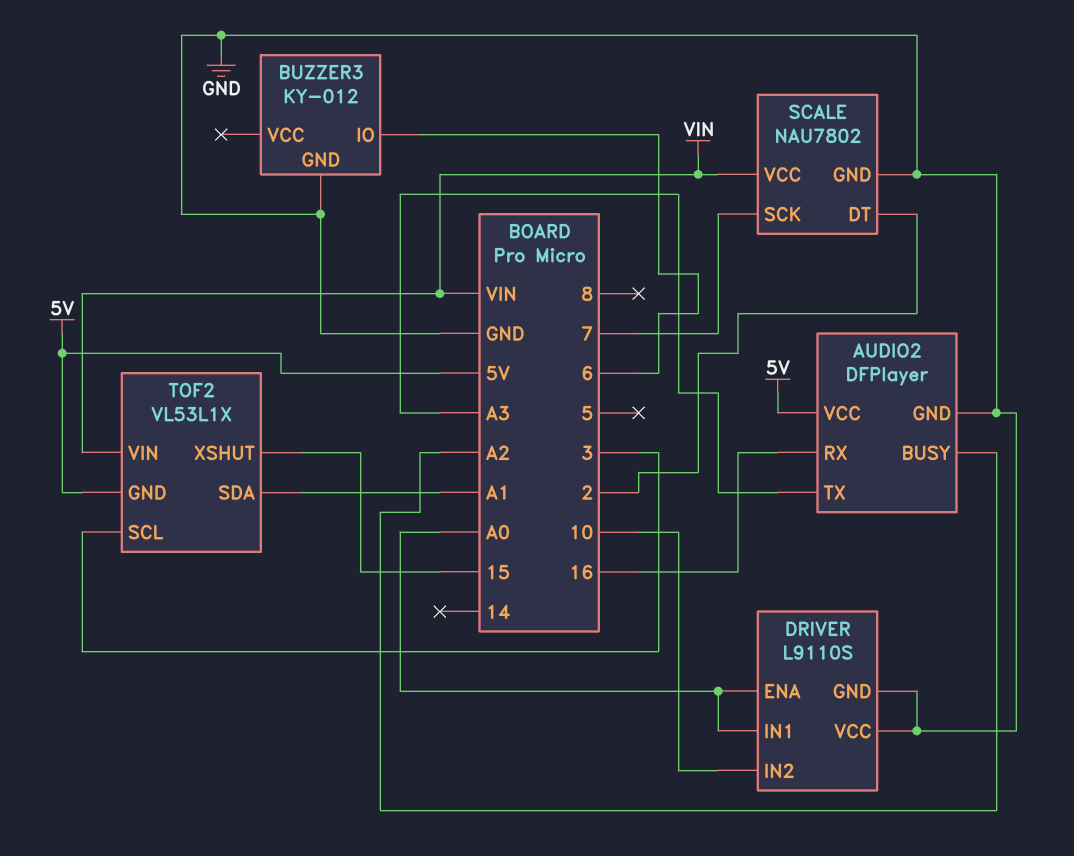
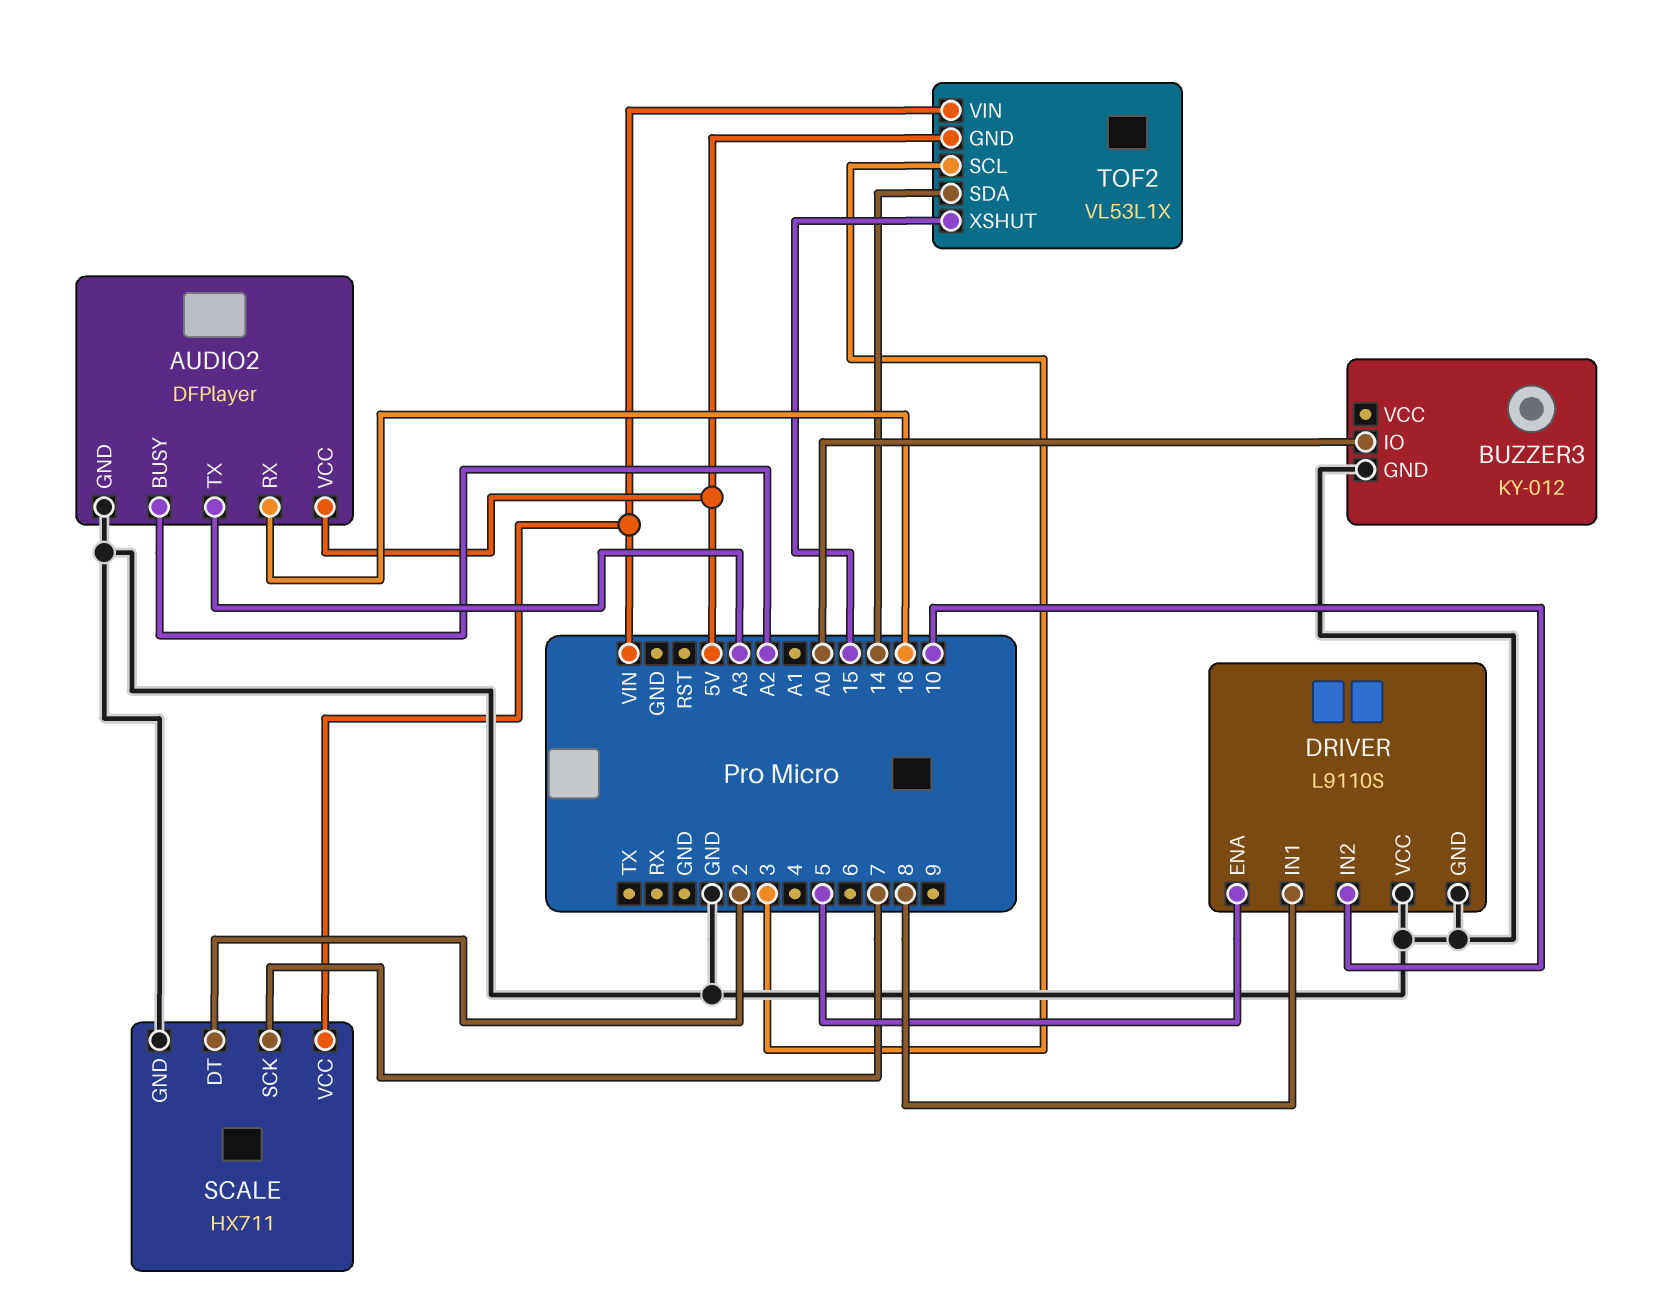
BUZZER3 pin IO: 6 -> A0
DRIVER pin ENA: A0 -> 5
DRIVER pin IN1: A0 -> 8
SCALE: NAU7802 -> HX711
TOF2 pin SDA: A1 -> 14

